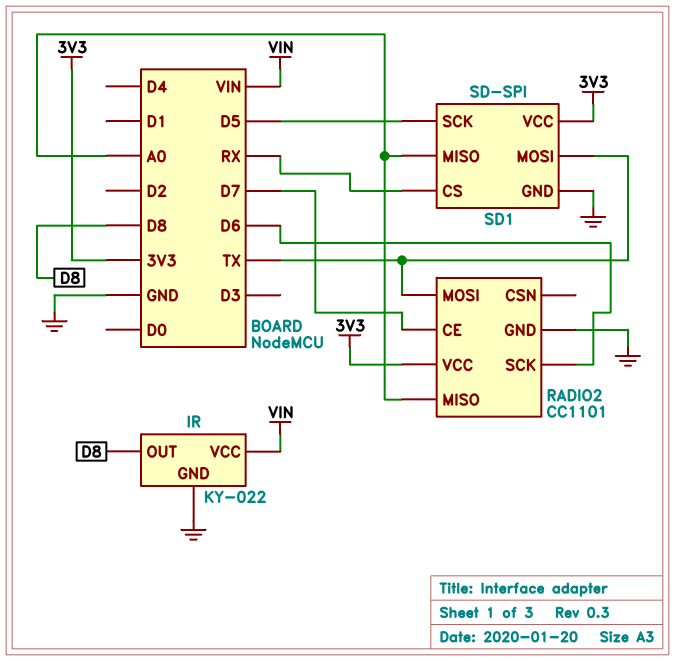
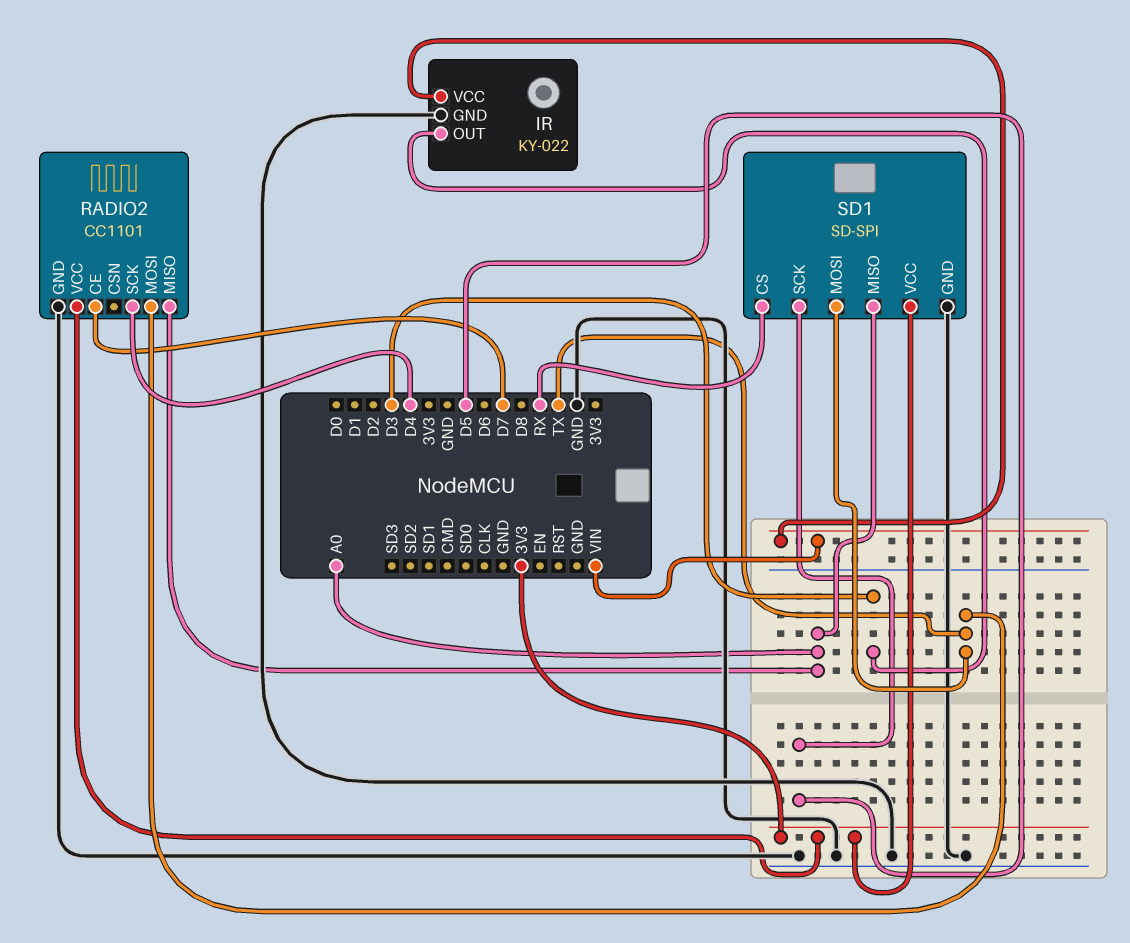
IR pin OUT: D8 -> D3
RADIO2 pin SCK: D6 -> D4

